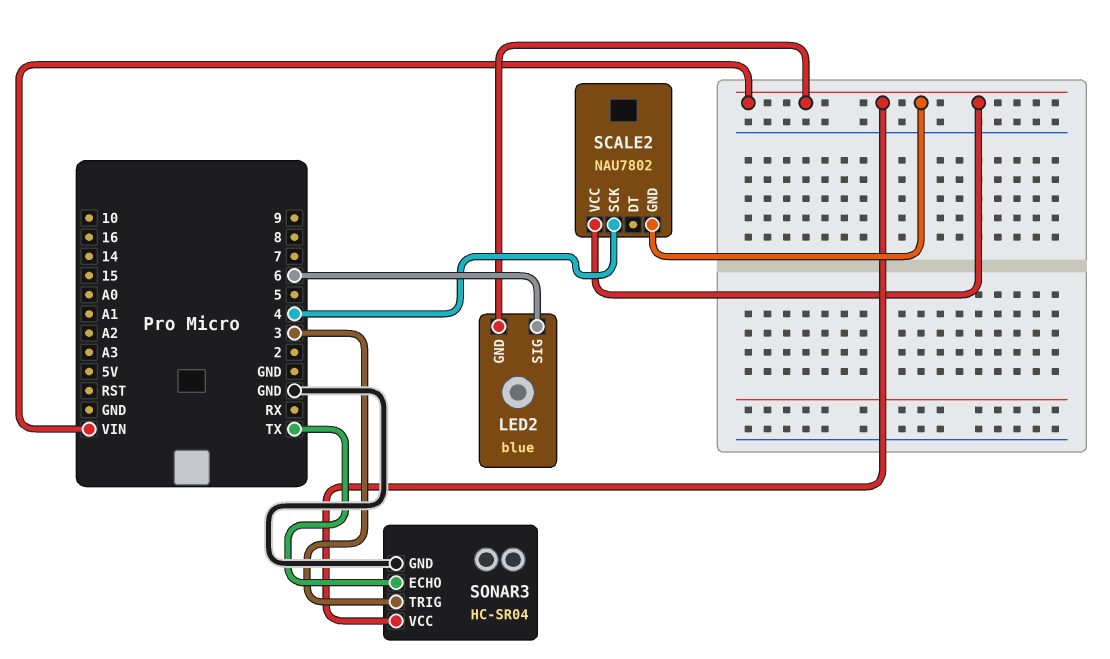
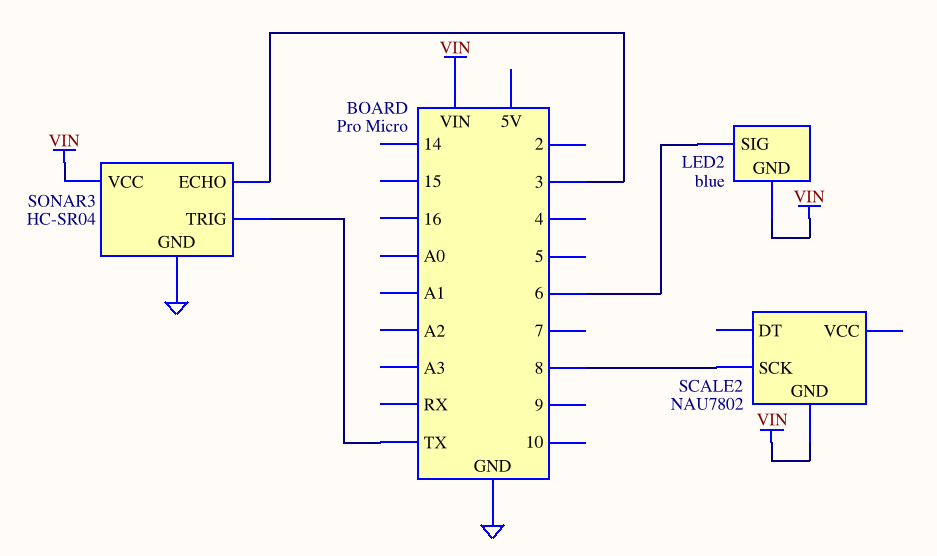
SCALE2 pin SCK: 4 -> 8
SCALE2 pin VCC: VIN -> none
SONAR3 pin ECHO: TX -> 3
SONAR3 pin TRIG: 3 -> TX

